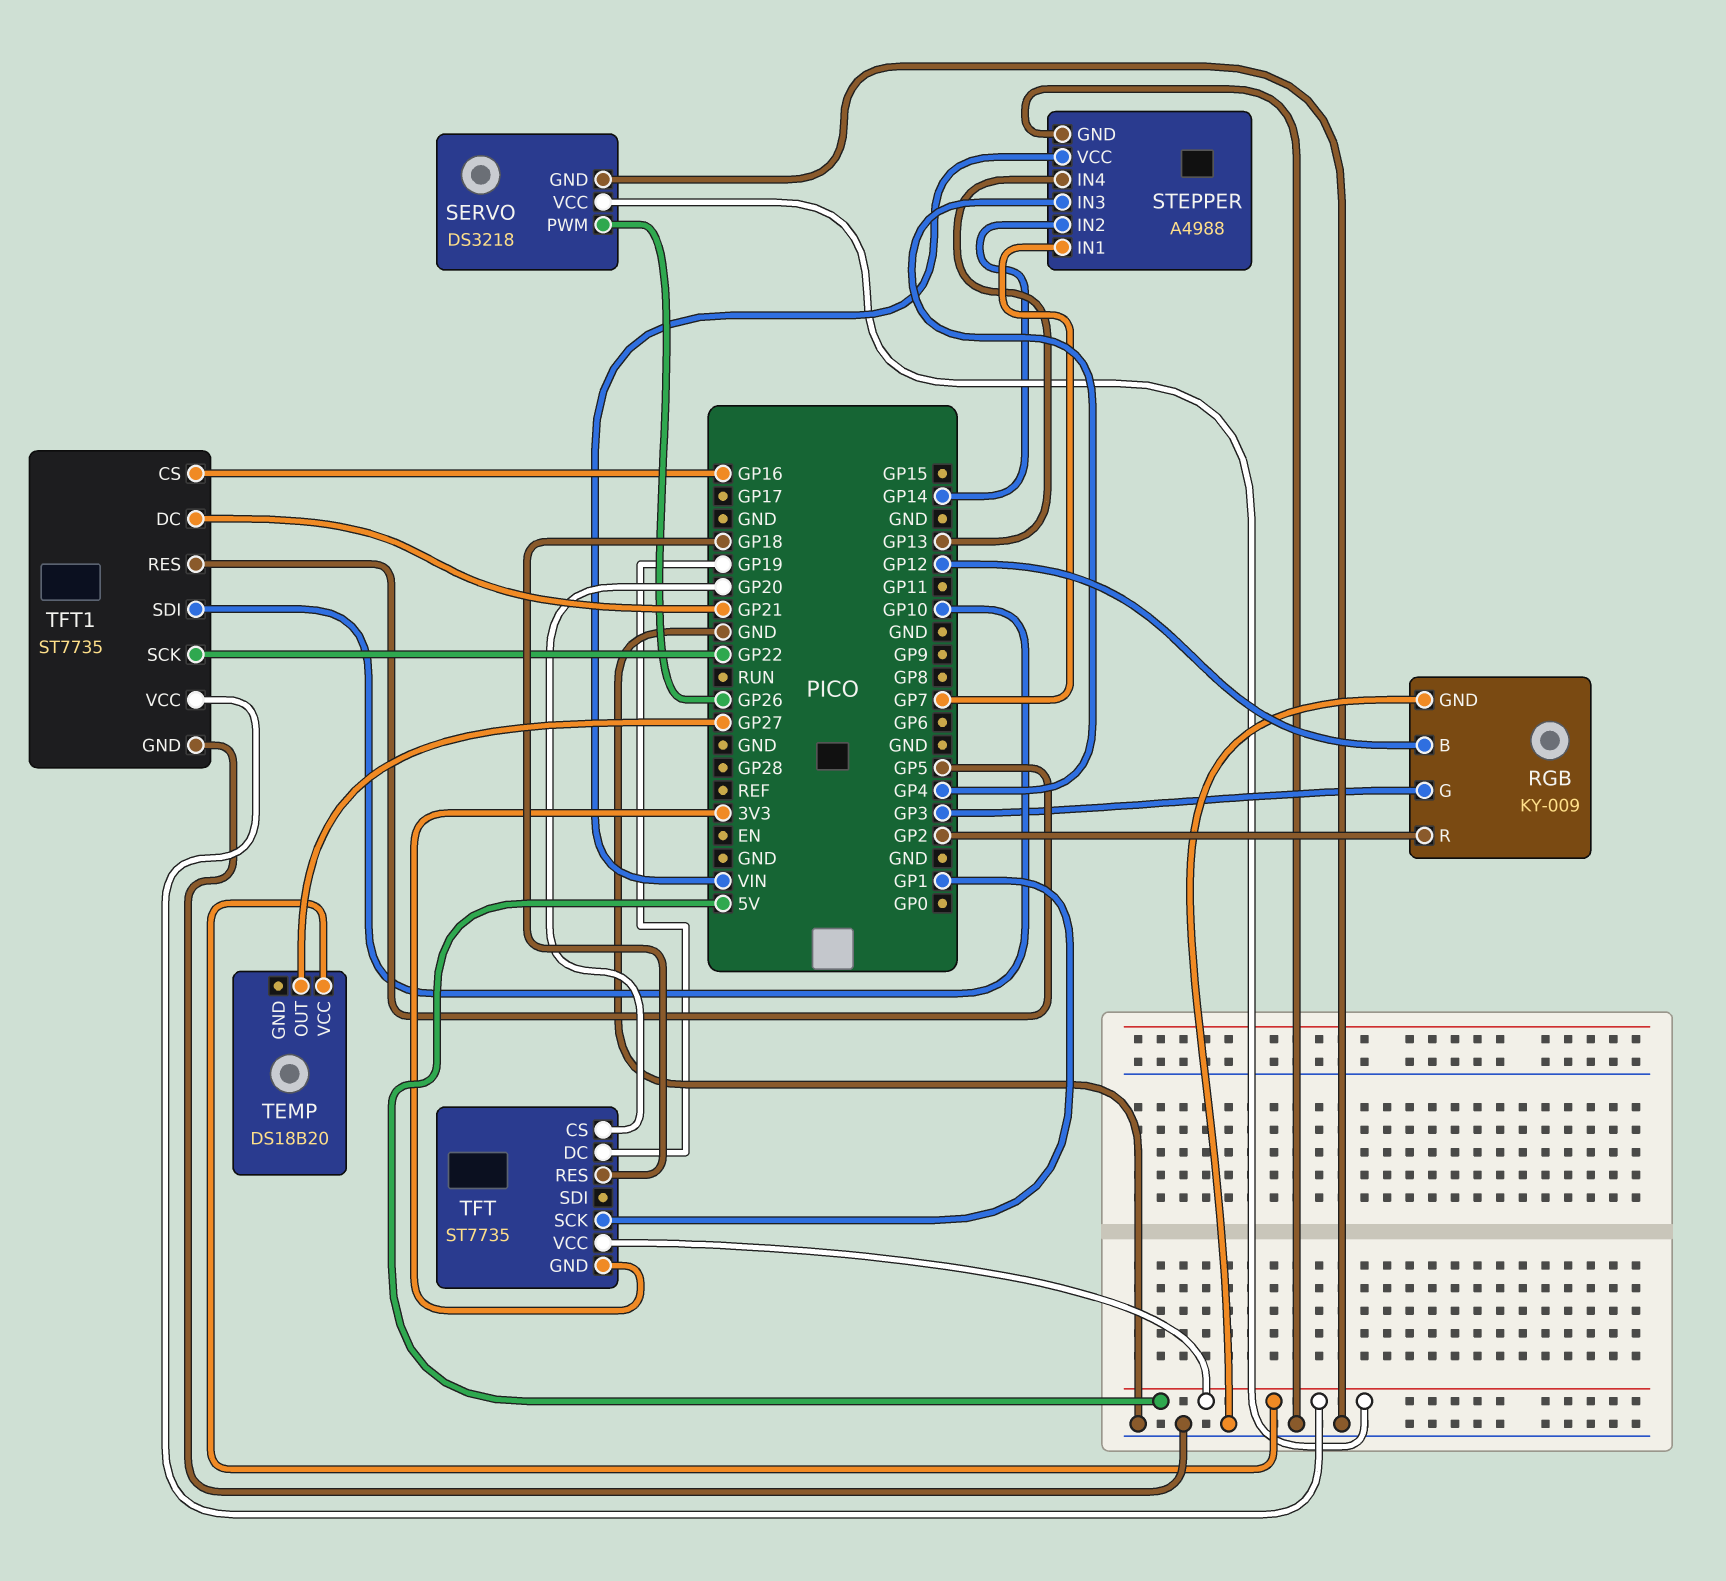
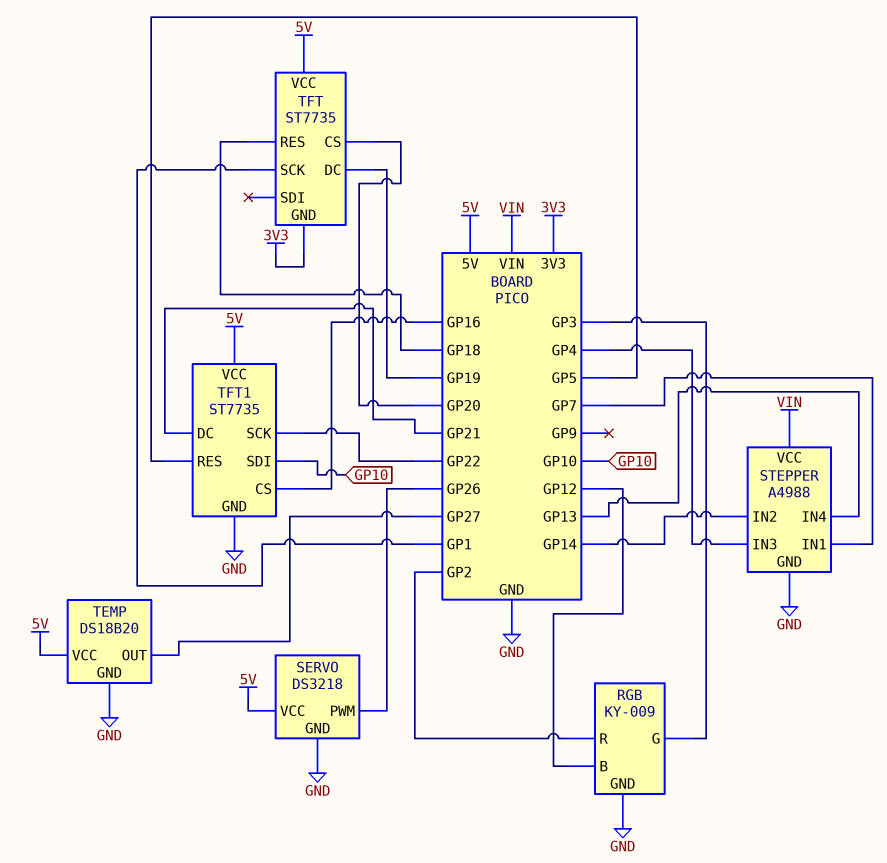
TEMP pin GND: none -> GND

